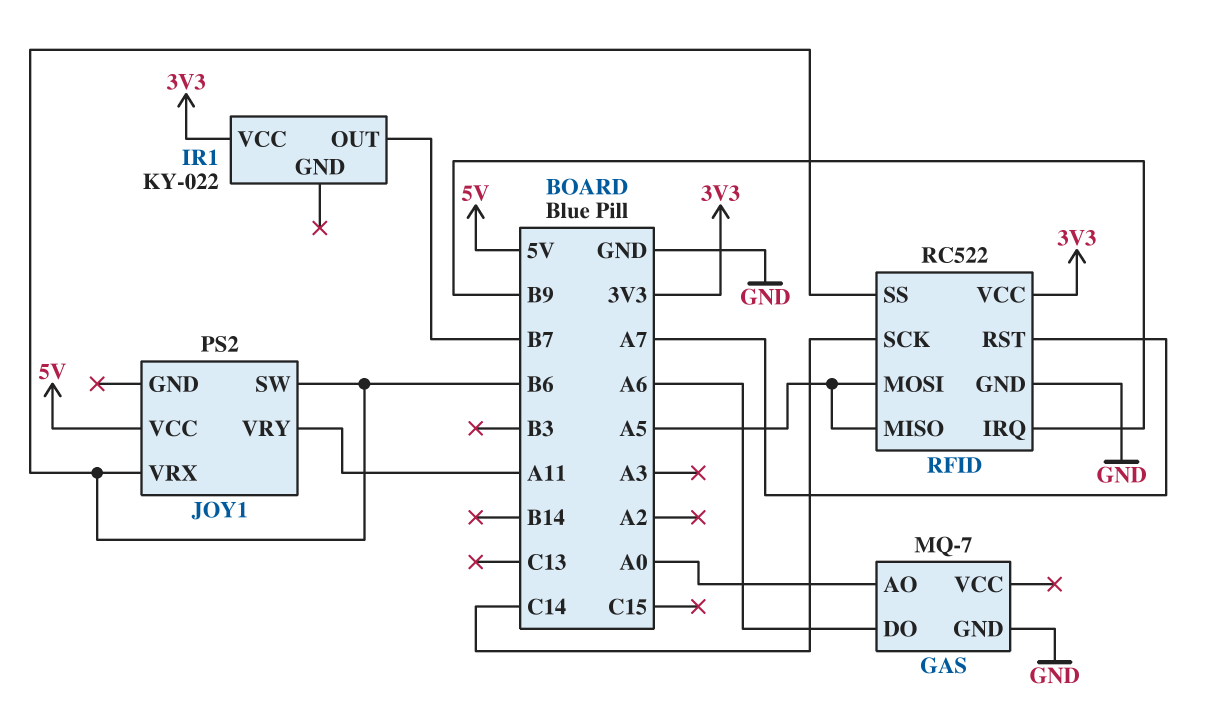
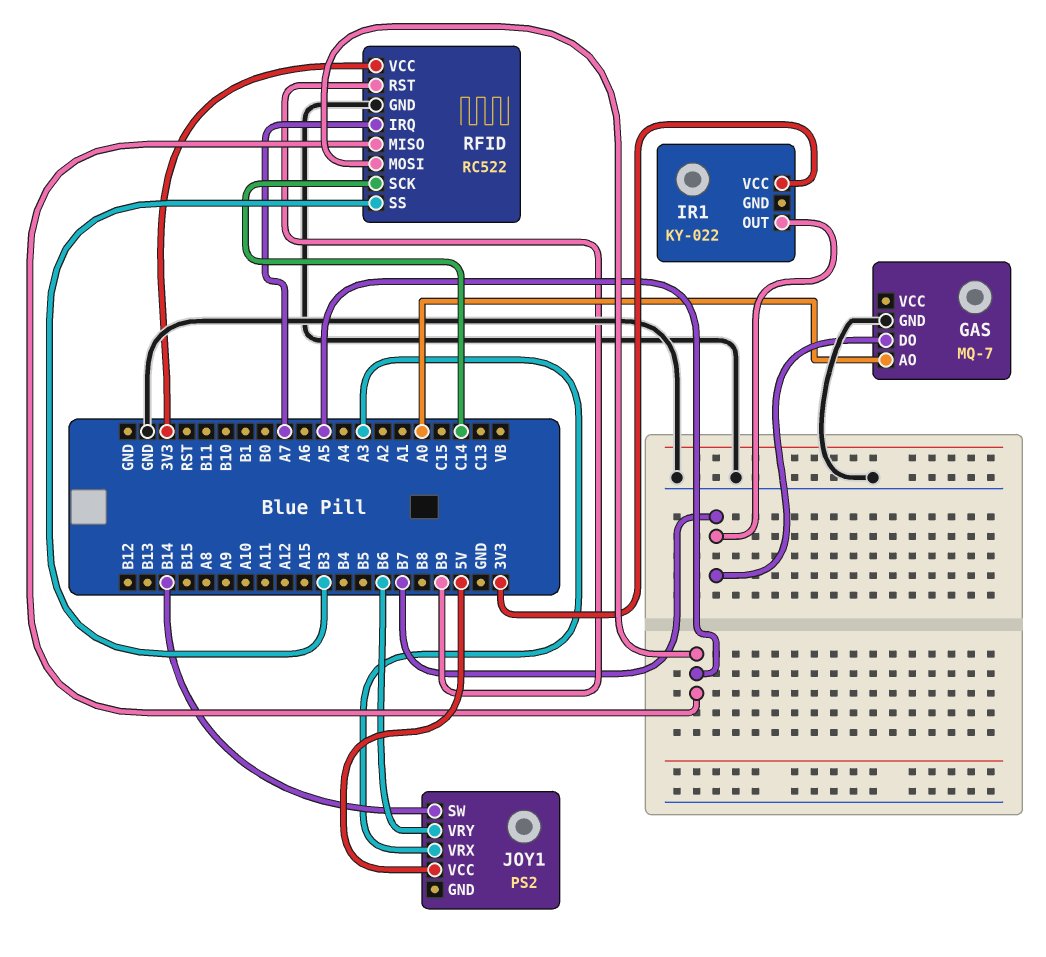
GAS pin DO: A6 -> B7
JOY1 pin SW: B6 -> B14
JOY1 pin VRX: B6 -> A3
JOY1 pin VRY: A11 -> B6
RFID pin IRQ: B9 -> A7
RFID pin RST: A7 -> B9
RFID pin SS: B6 -> B3

